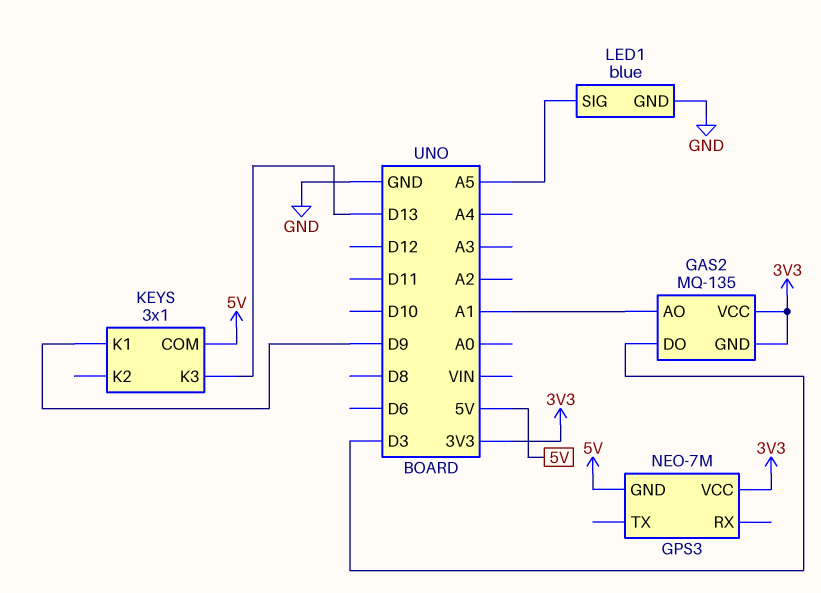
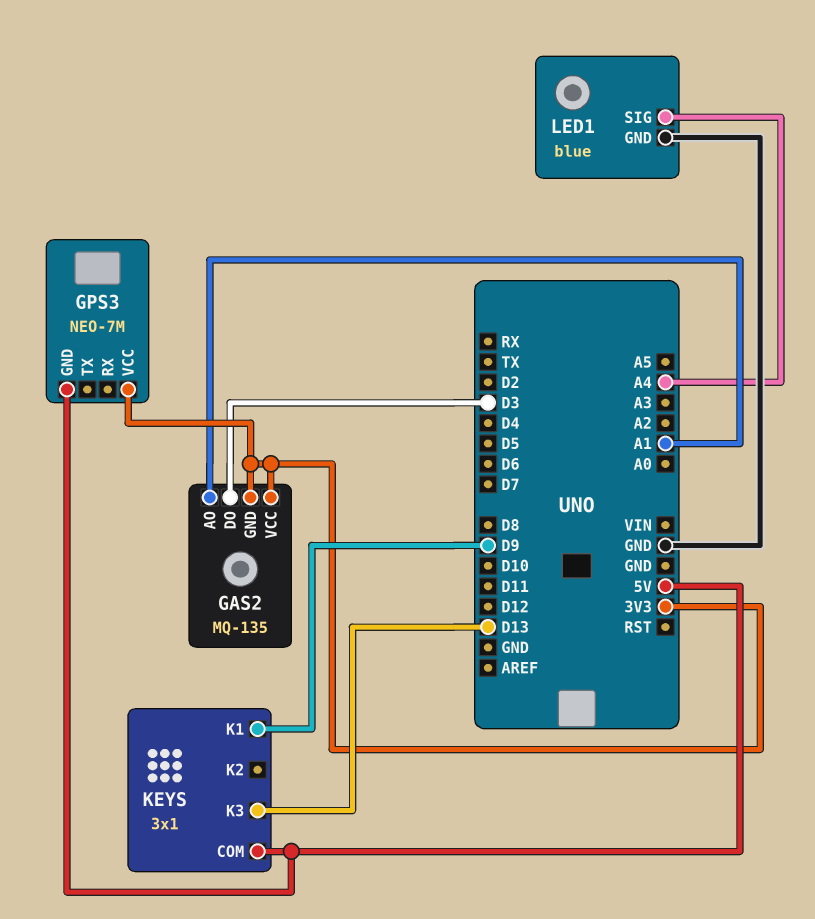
LED1 pin SIG: A5 -> A4

